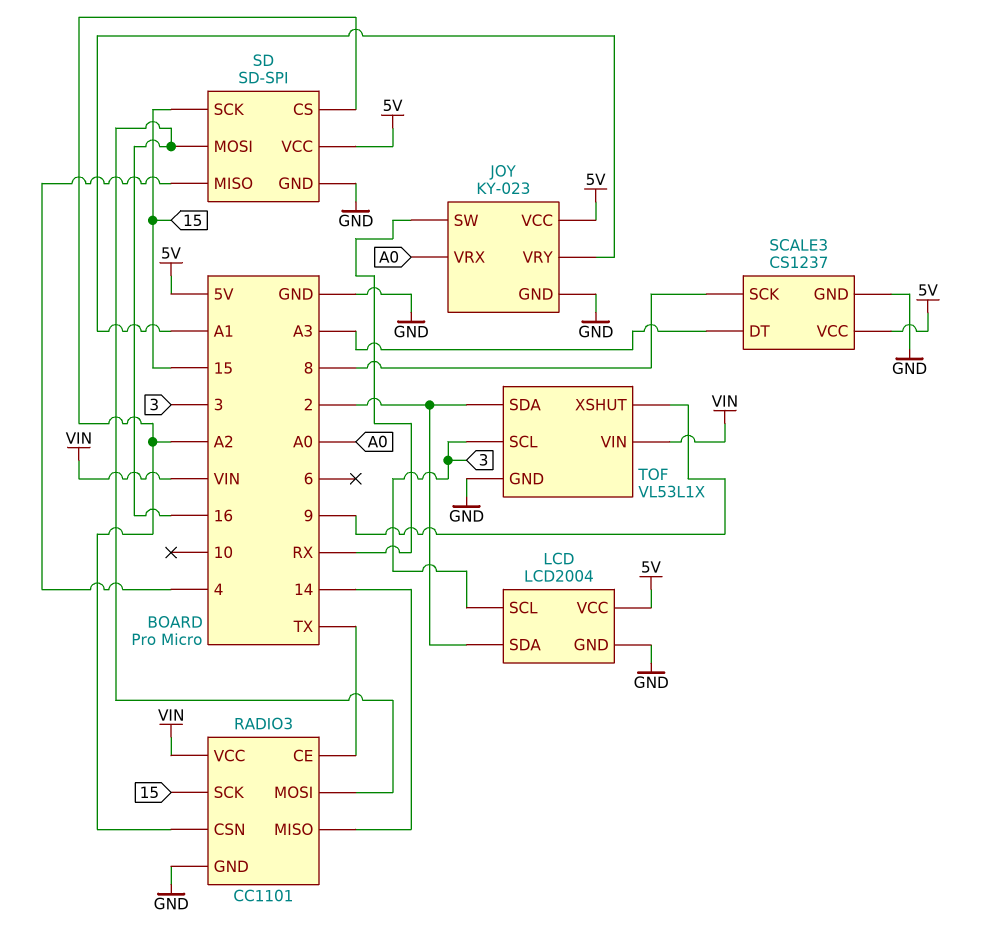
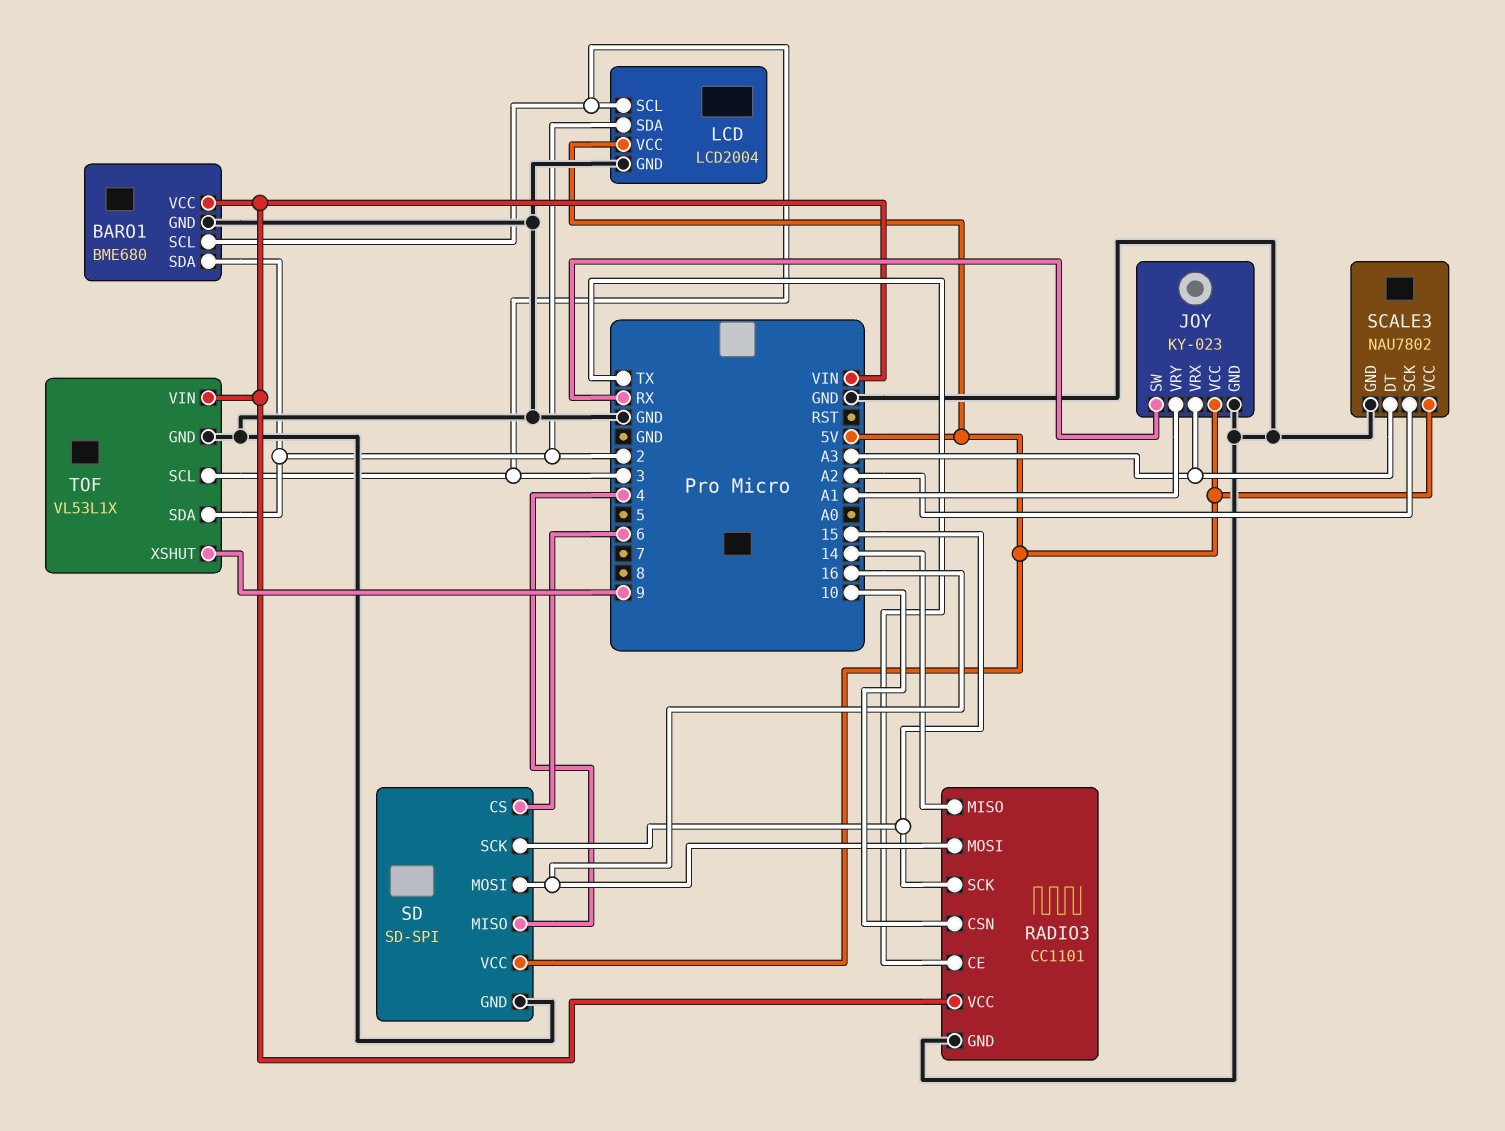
BARO1: none -> BME680
BARO1 pin GND: none -> GND
BARO1 pin SCL: none -> 3
BARO1 pin SDA: none -> 2
BARO1 pin VCC: none -> VIN
JOY pin VRX: A0 -> A3
RADIO3 pin CSN: A2 -> 10
SCALE3: CS1237 -> NAU7802
SCALE3 pin SCK: 8 -> A2
SD pin CS: A2 -> 6

